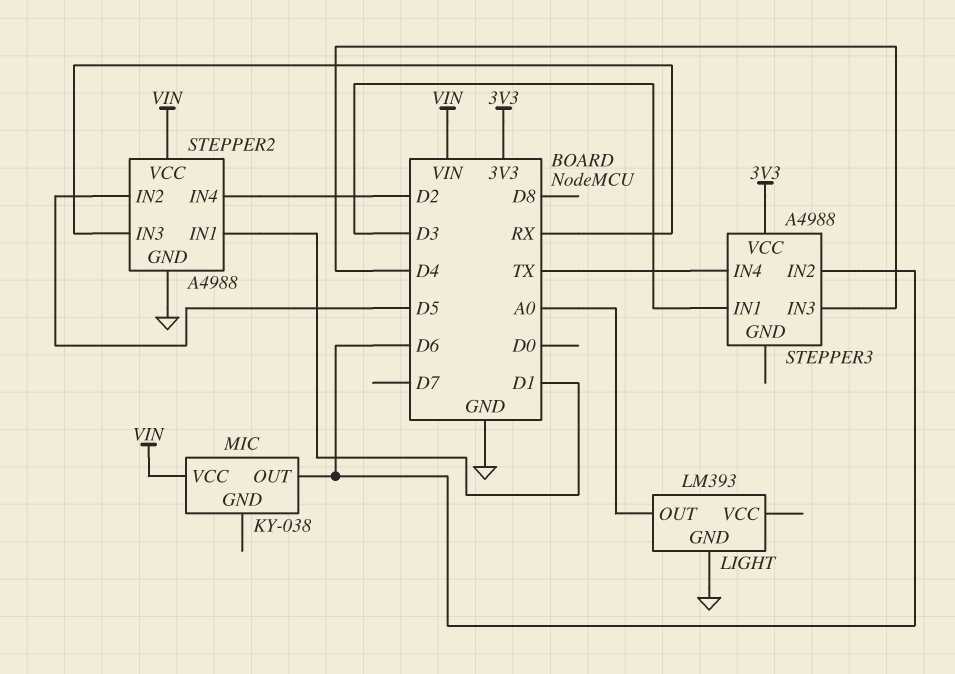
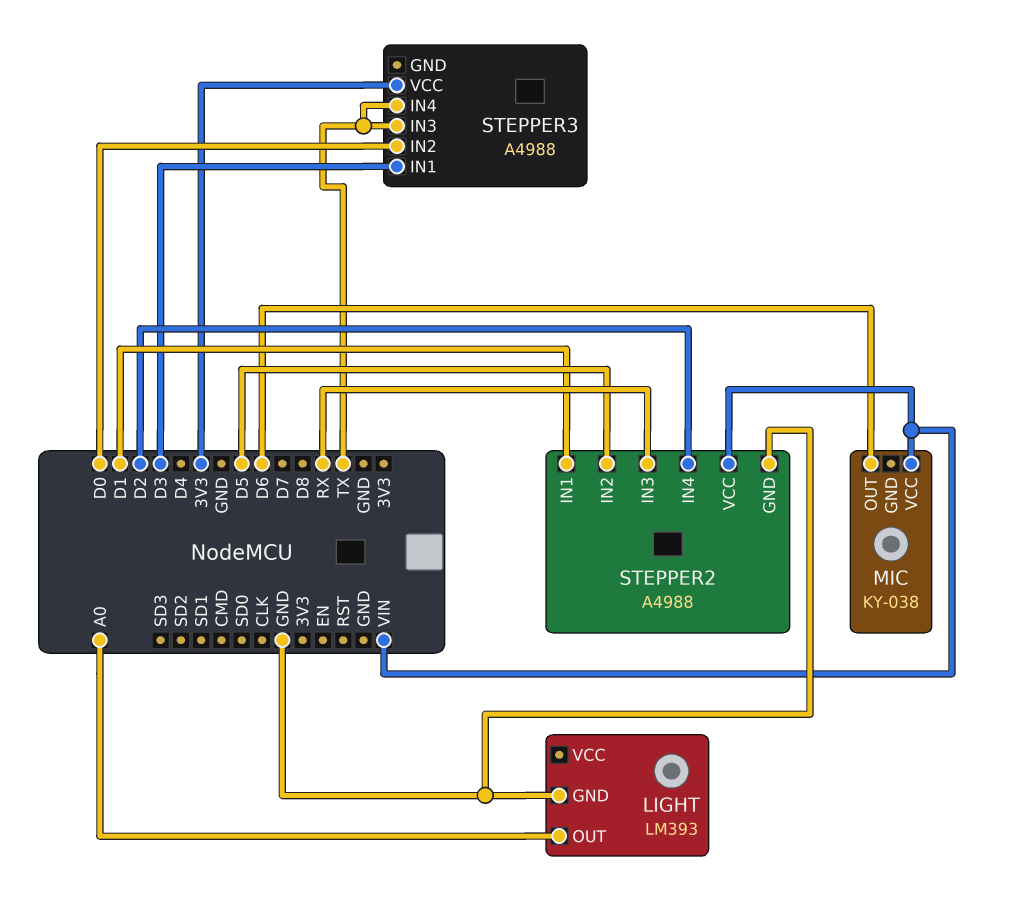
STEPPER3 pin IN2: D6 -> D0
STEPPER3 pin IN3: D4 -> TX

